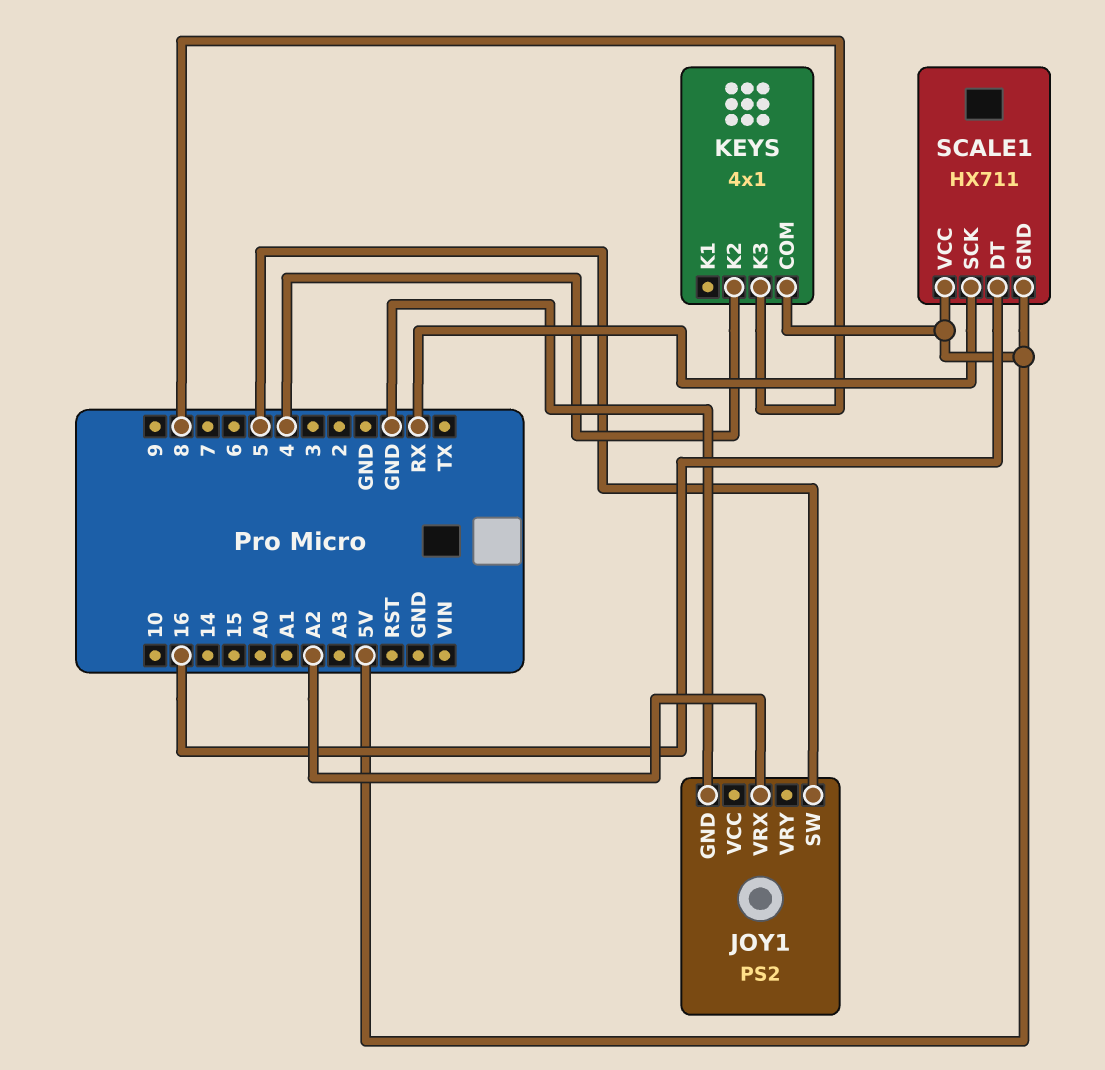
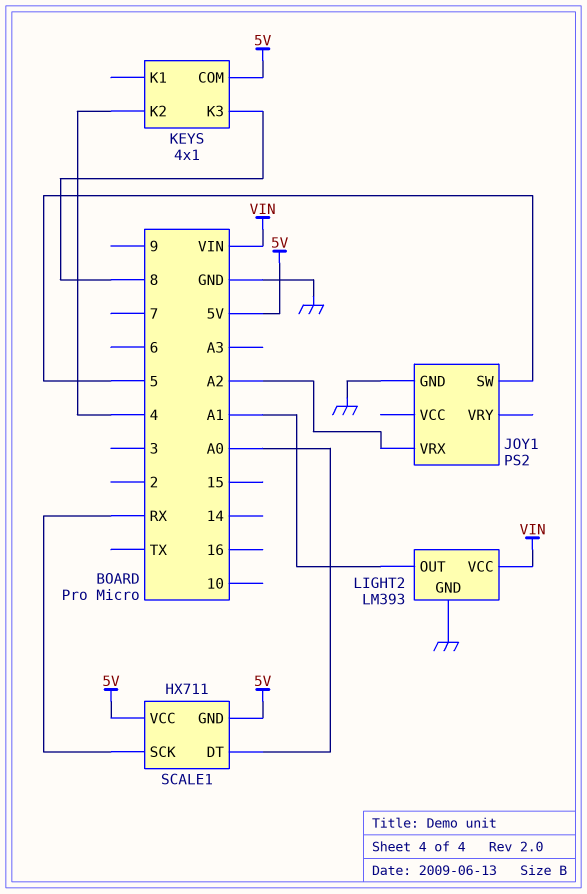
LIGHT2: none -> LM393
LIGHT2 pin GND: none -> GND
LIGHT2 pin OUT: none -> A1
LIGHT2 pin VCC: none -> VIN
SCALE1 pin DT: 16 -> A0

